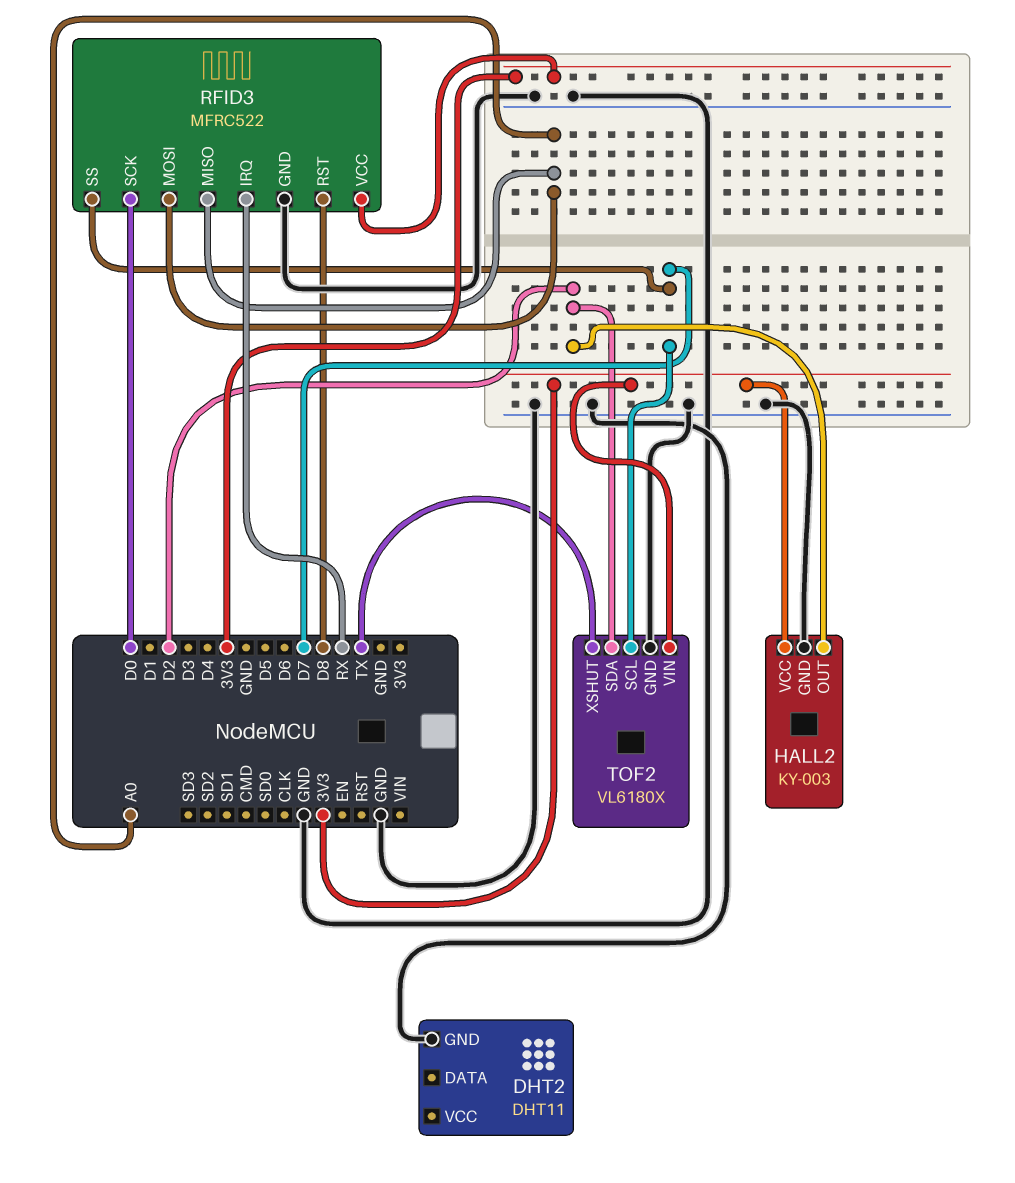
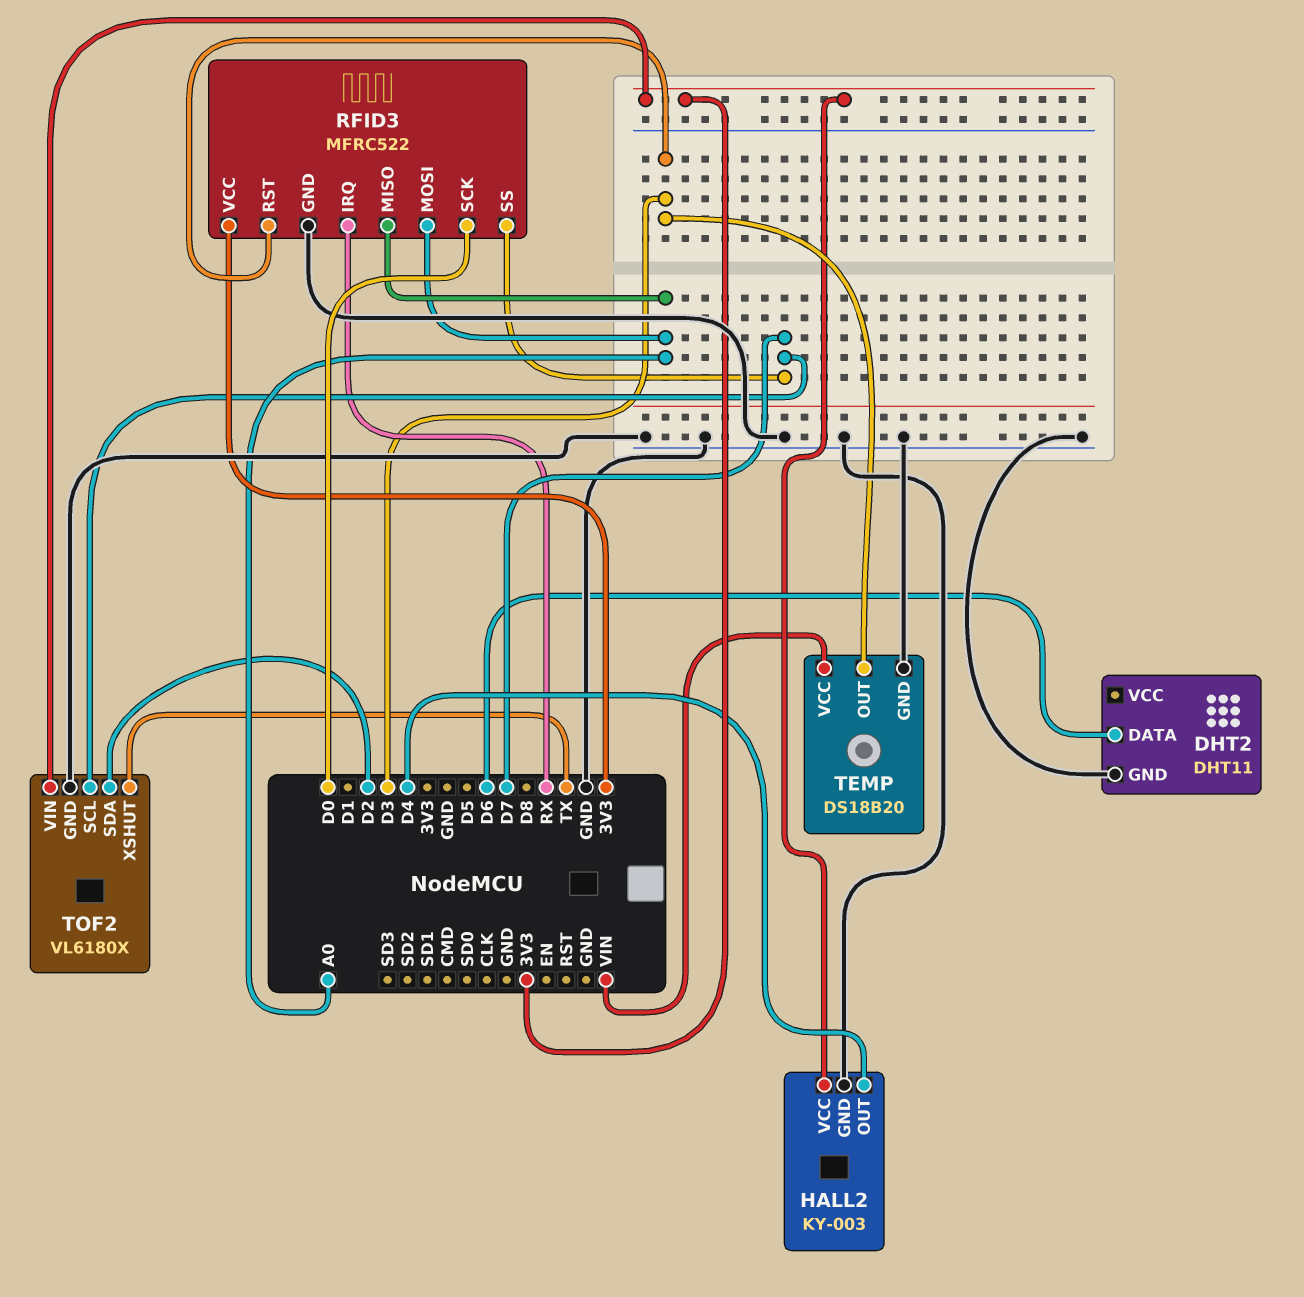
DHT2 pin DATA: none -> D6
HALL2 pin OUT: D2 -> D4
RFID3 pin RST: D8 -> D3
TEMP: none -> DS18B20
TEMP pin GND: none -> GND
TEMP pin OUT: none -> D3
TEMP pin VCC: none -> VIN

